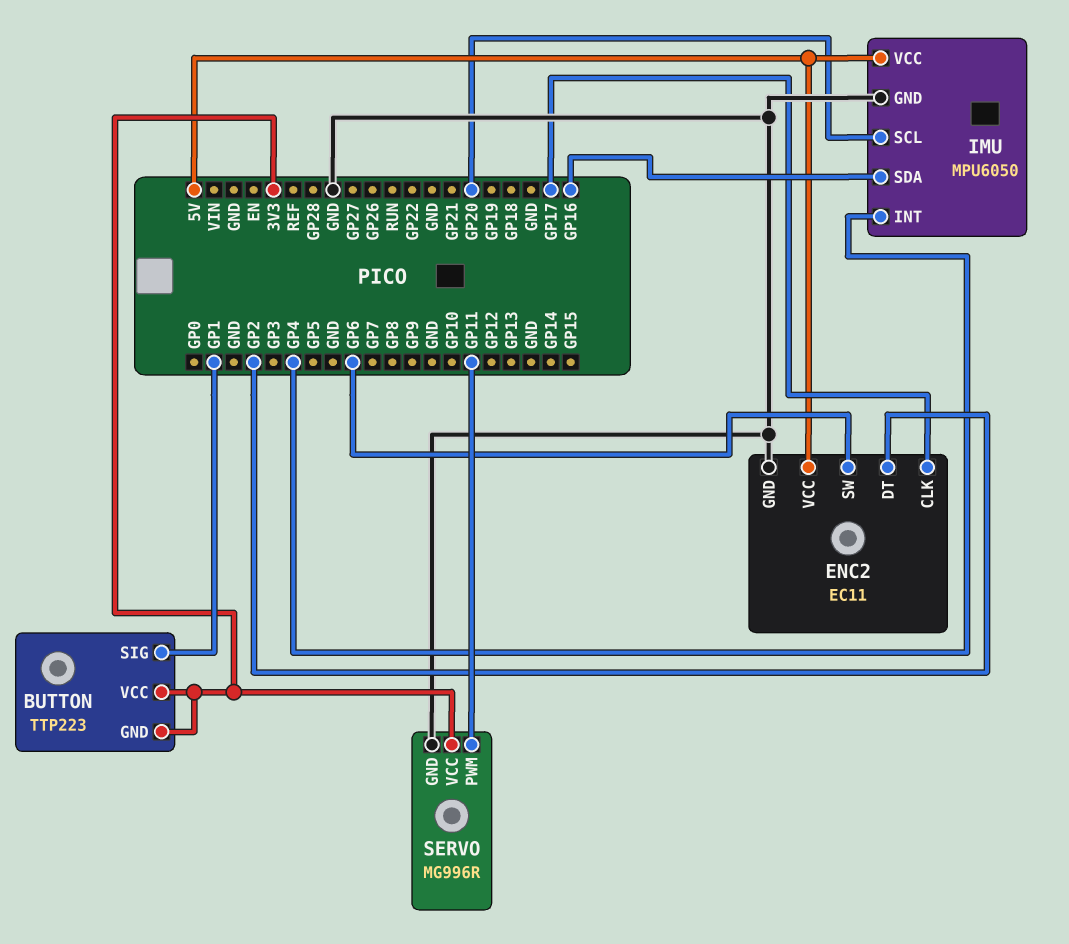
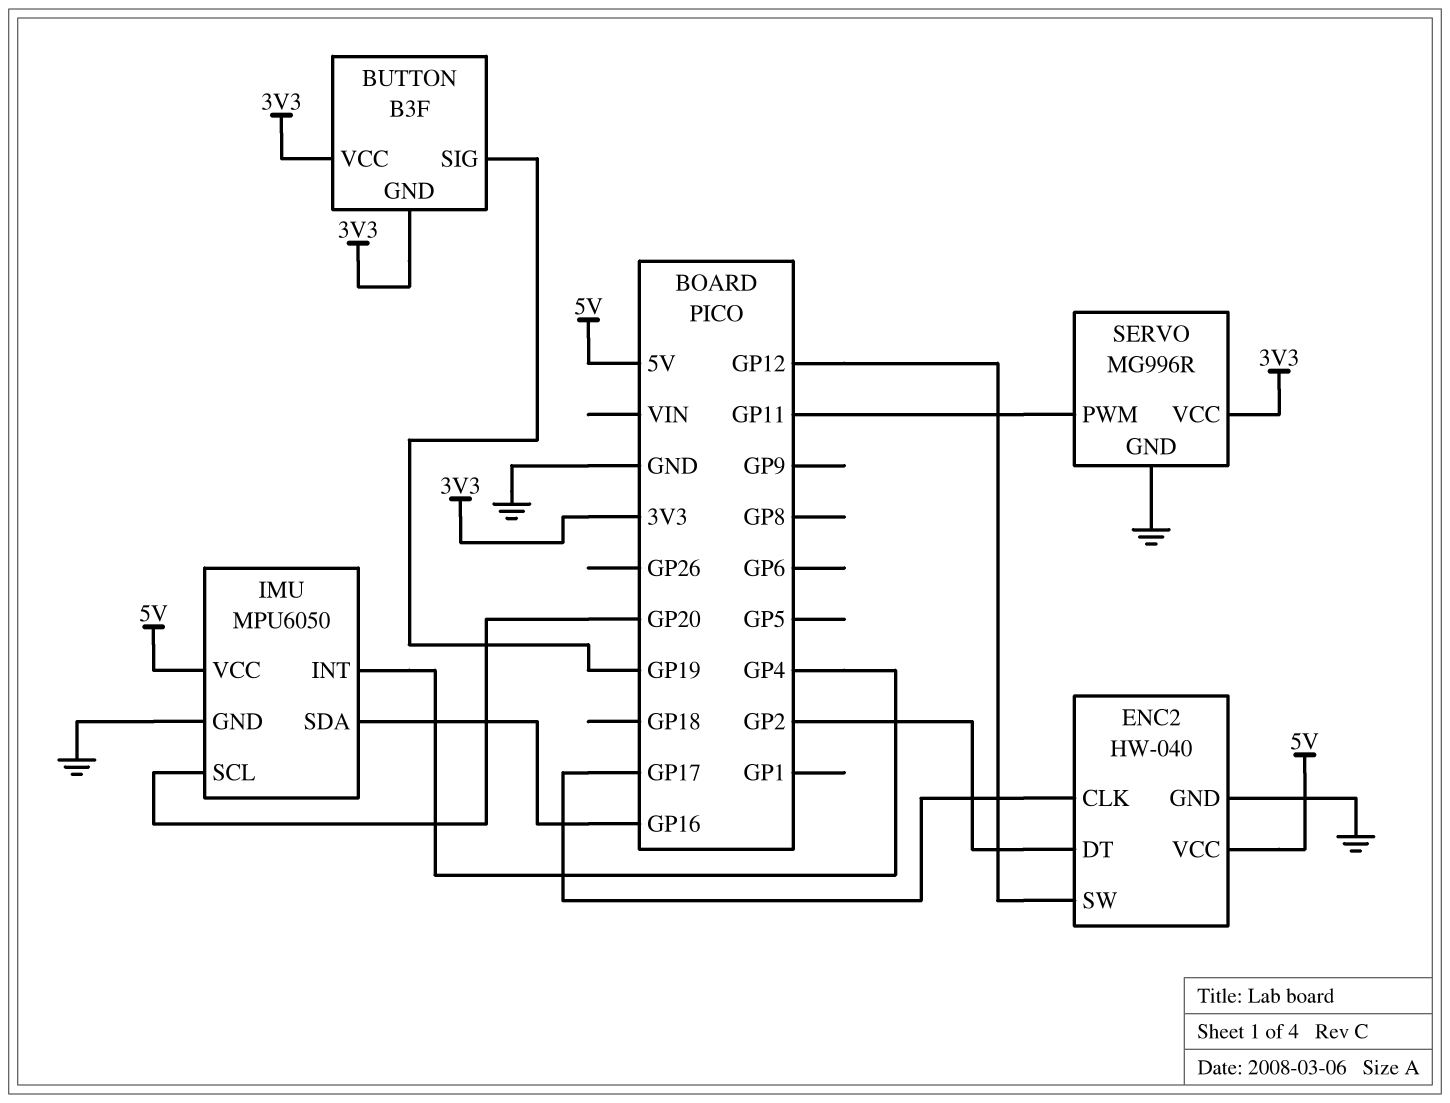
BUTTON: TTP223 -> B3F
BUTTON pin SIG: GP1 -> GP19
ENC2: EC11 -> HW-040
ENC2 pin SW: GP6 -> GP12

